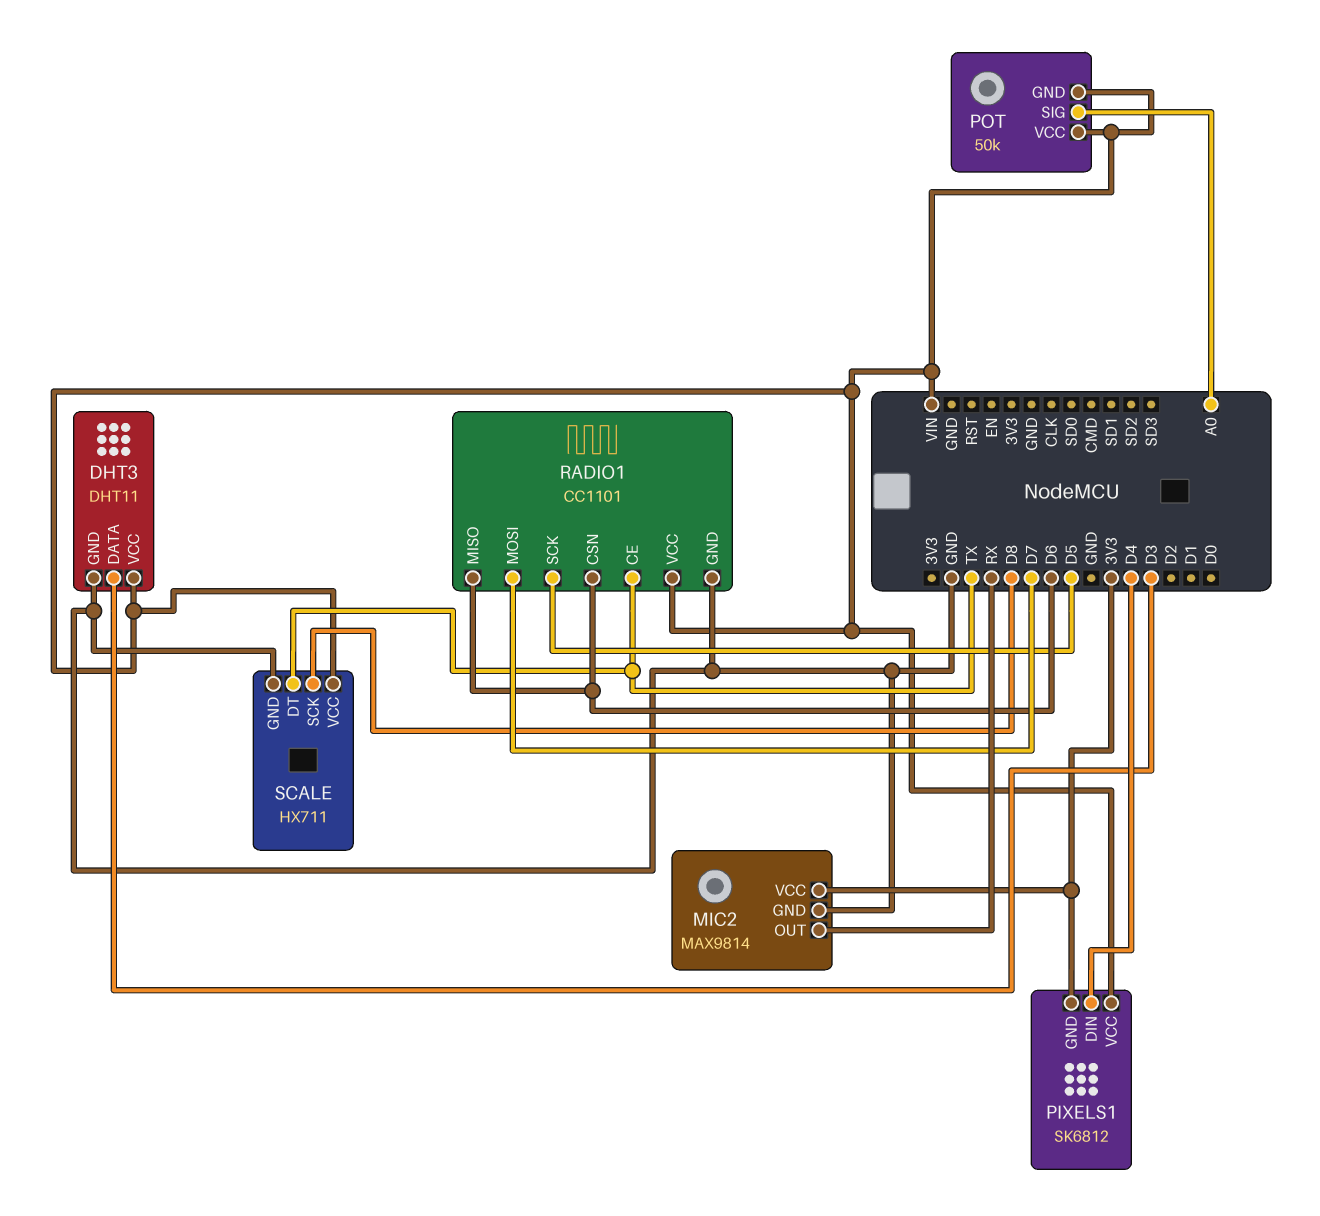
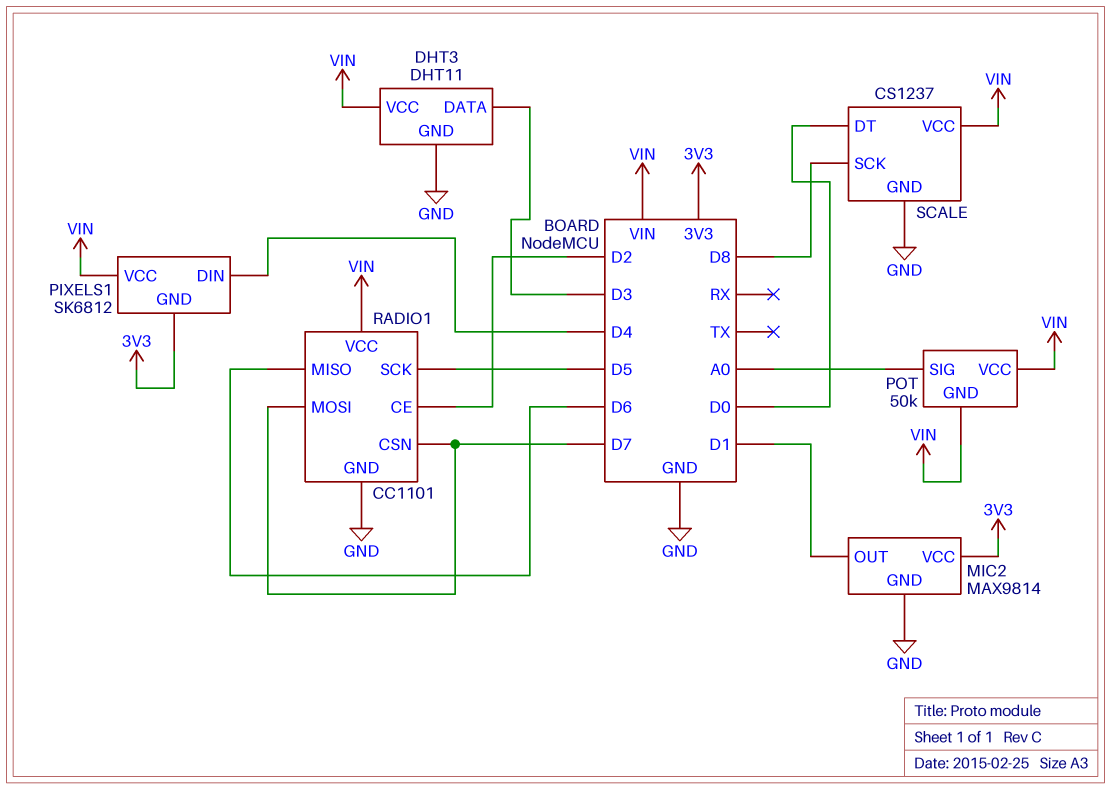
MIC2 pin OUT: RX -> D1
RADIO1 pin CE: TX -> D2
RADIO1 pin CSN: D6 -> D7
SCALE: HX711 -> CS1237
SCALE pin DT: TX -> D0

